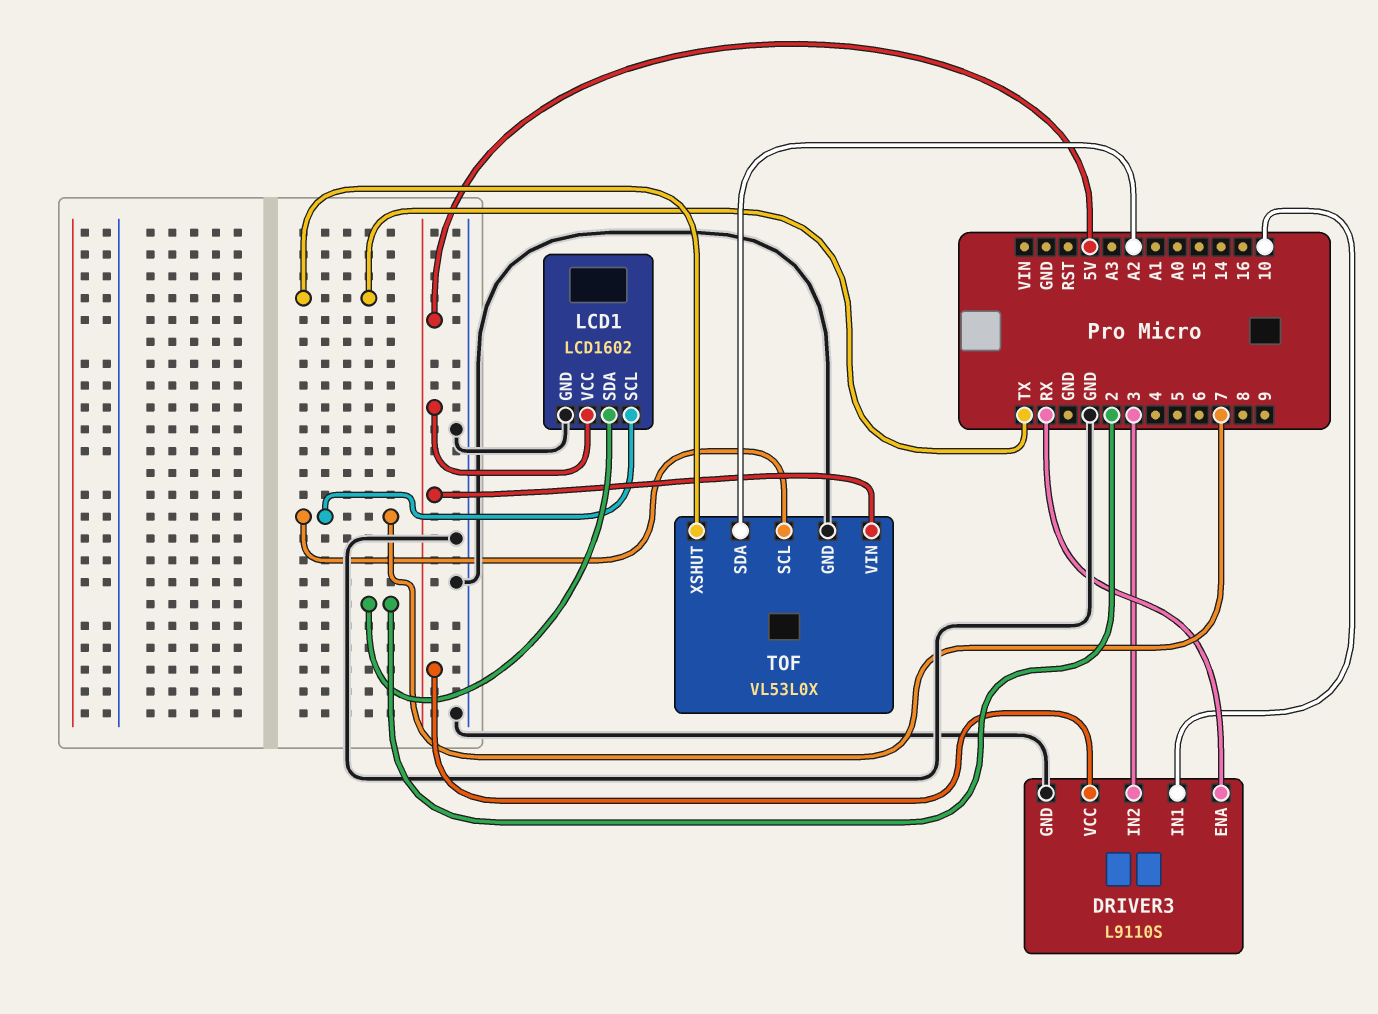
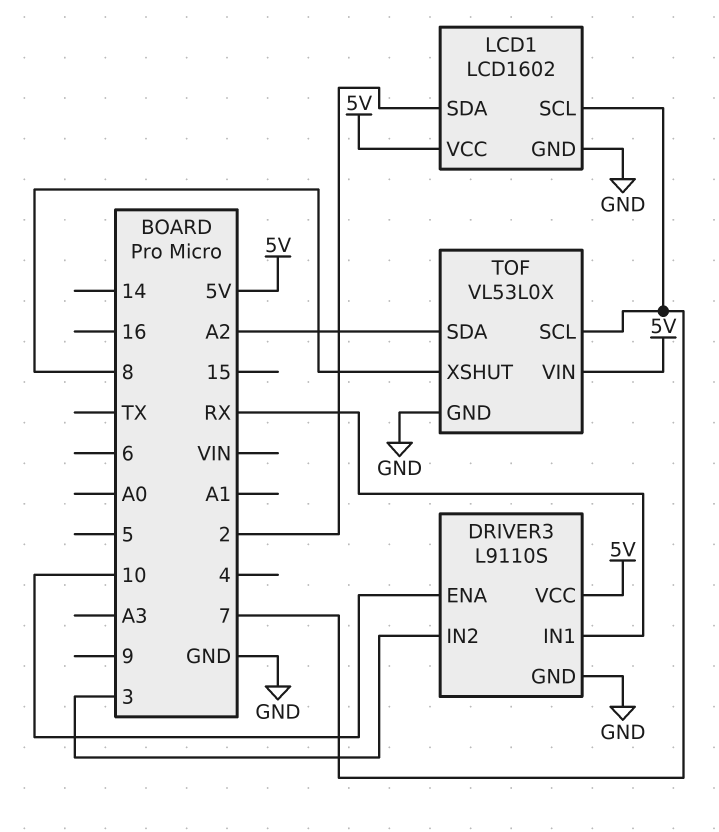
DRIVER3 pin ENA: RX -> 10
DRIVER3 pin IN1: 10 -> RX
TOF pin XSHUT: TX -> 8

